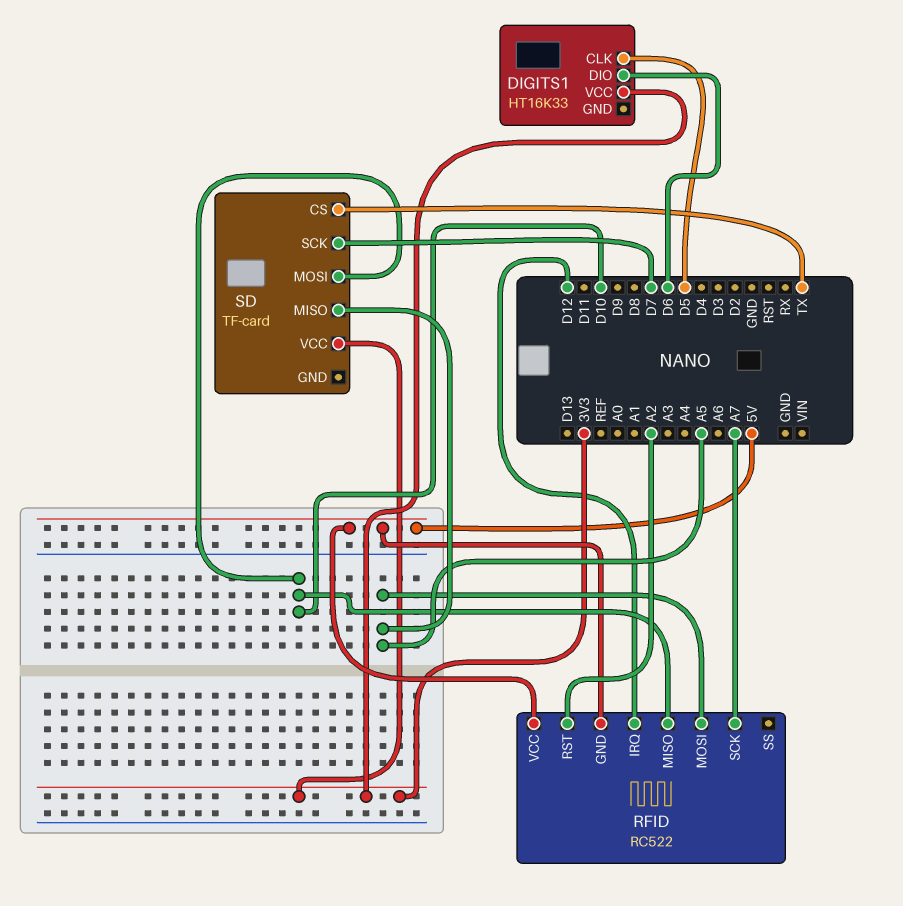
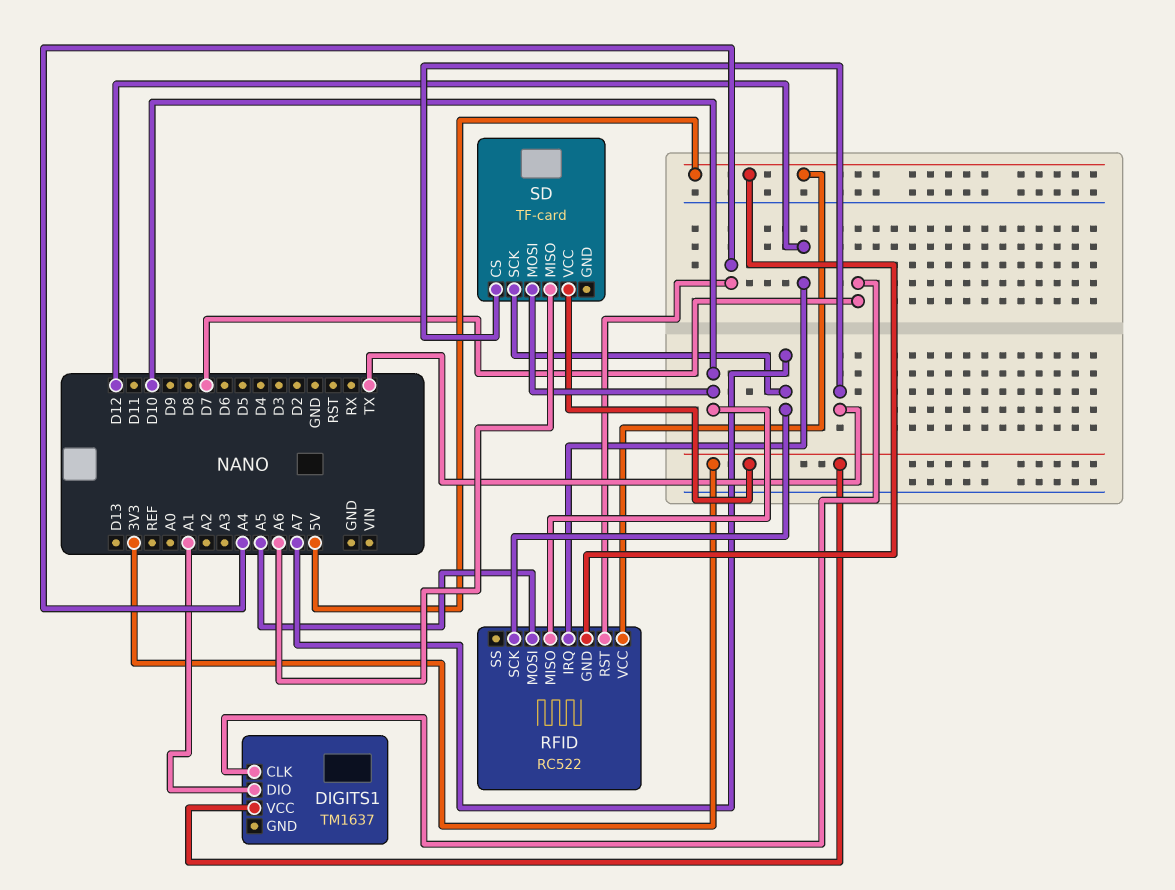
DIGITS1: HT16K33 -> TM1637
DIGITS1 pin CLK: D5 -> D7
DIGITS1 pin DIO: D6 -> A1
RFID pin RST: A2 -> A4
SD pin MISO: A5 -> A6
SD pin SCK: D7 -> A7

